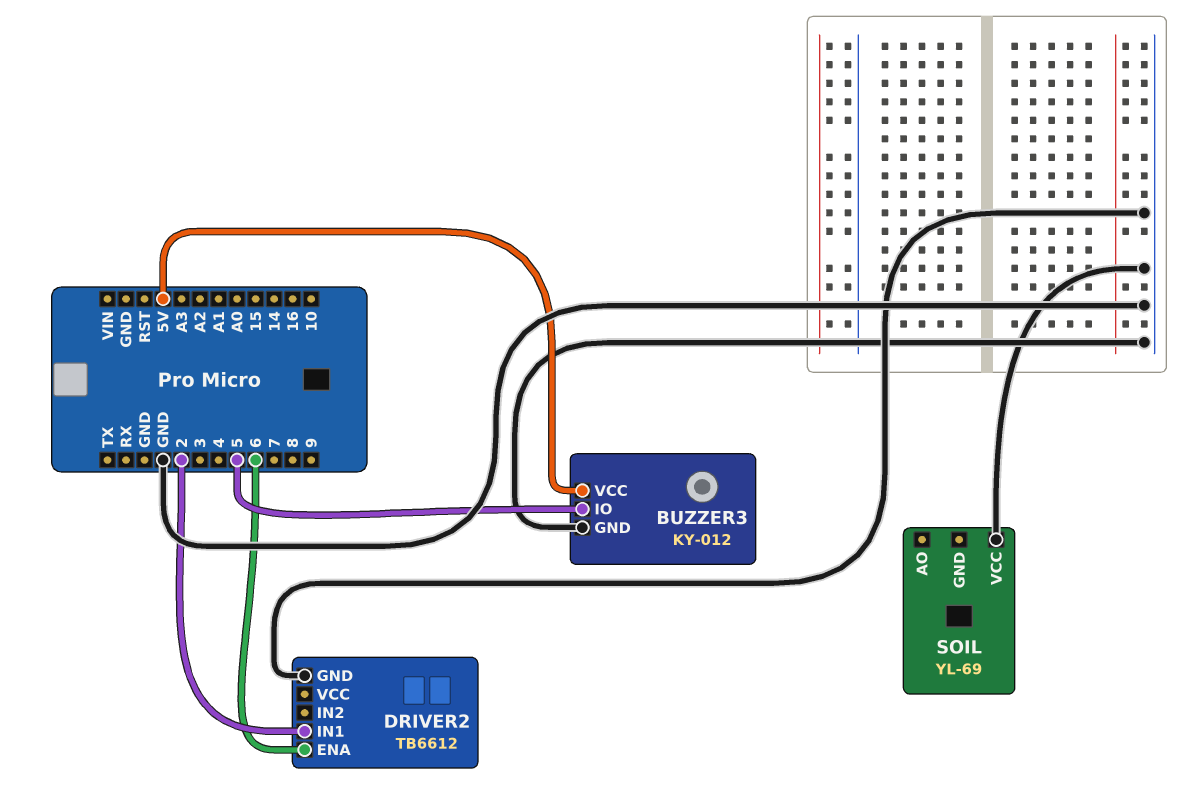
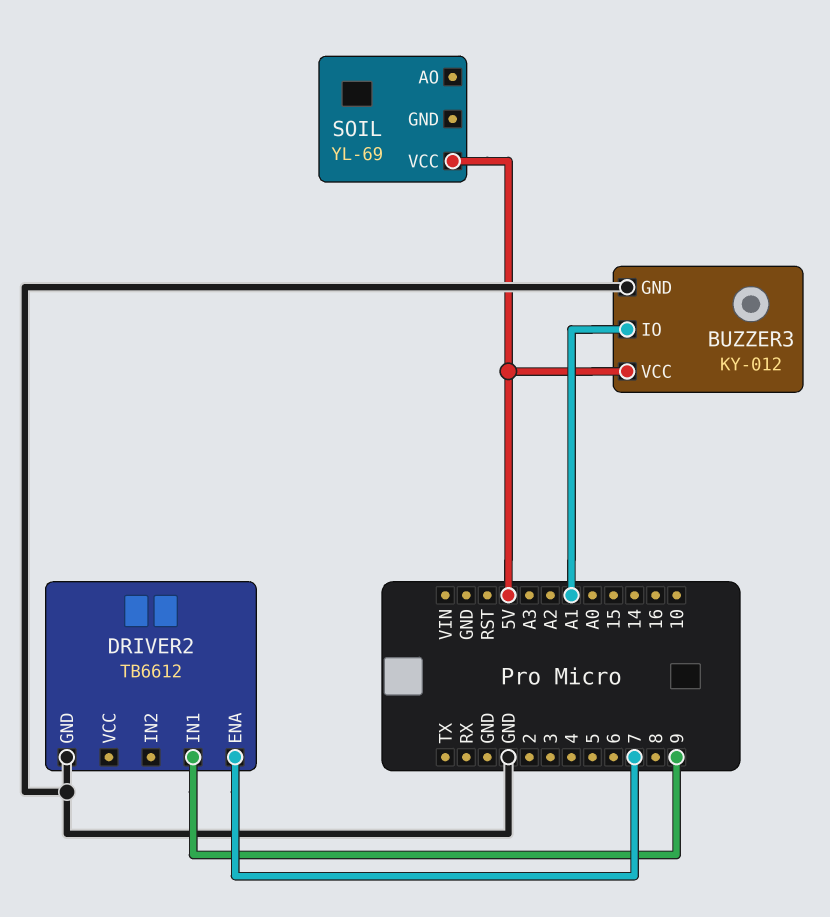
BUZZER3 pin IO: 5 -> A1
DRIVER2 pin ENA: 6 -> 7
DRIVER2 pin IN1: 2 -> 9
SOIL pin VCC: GND -> 5V

